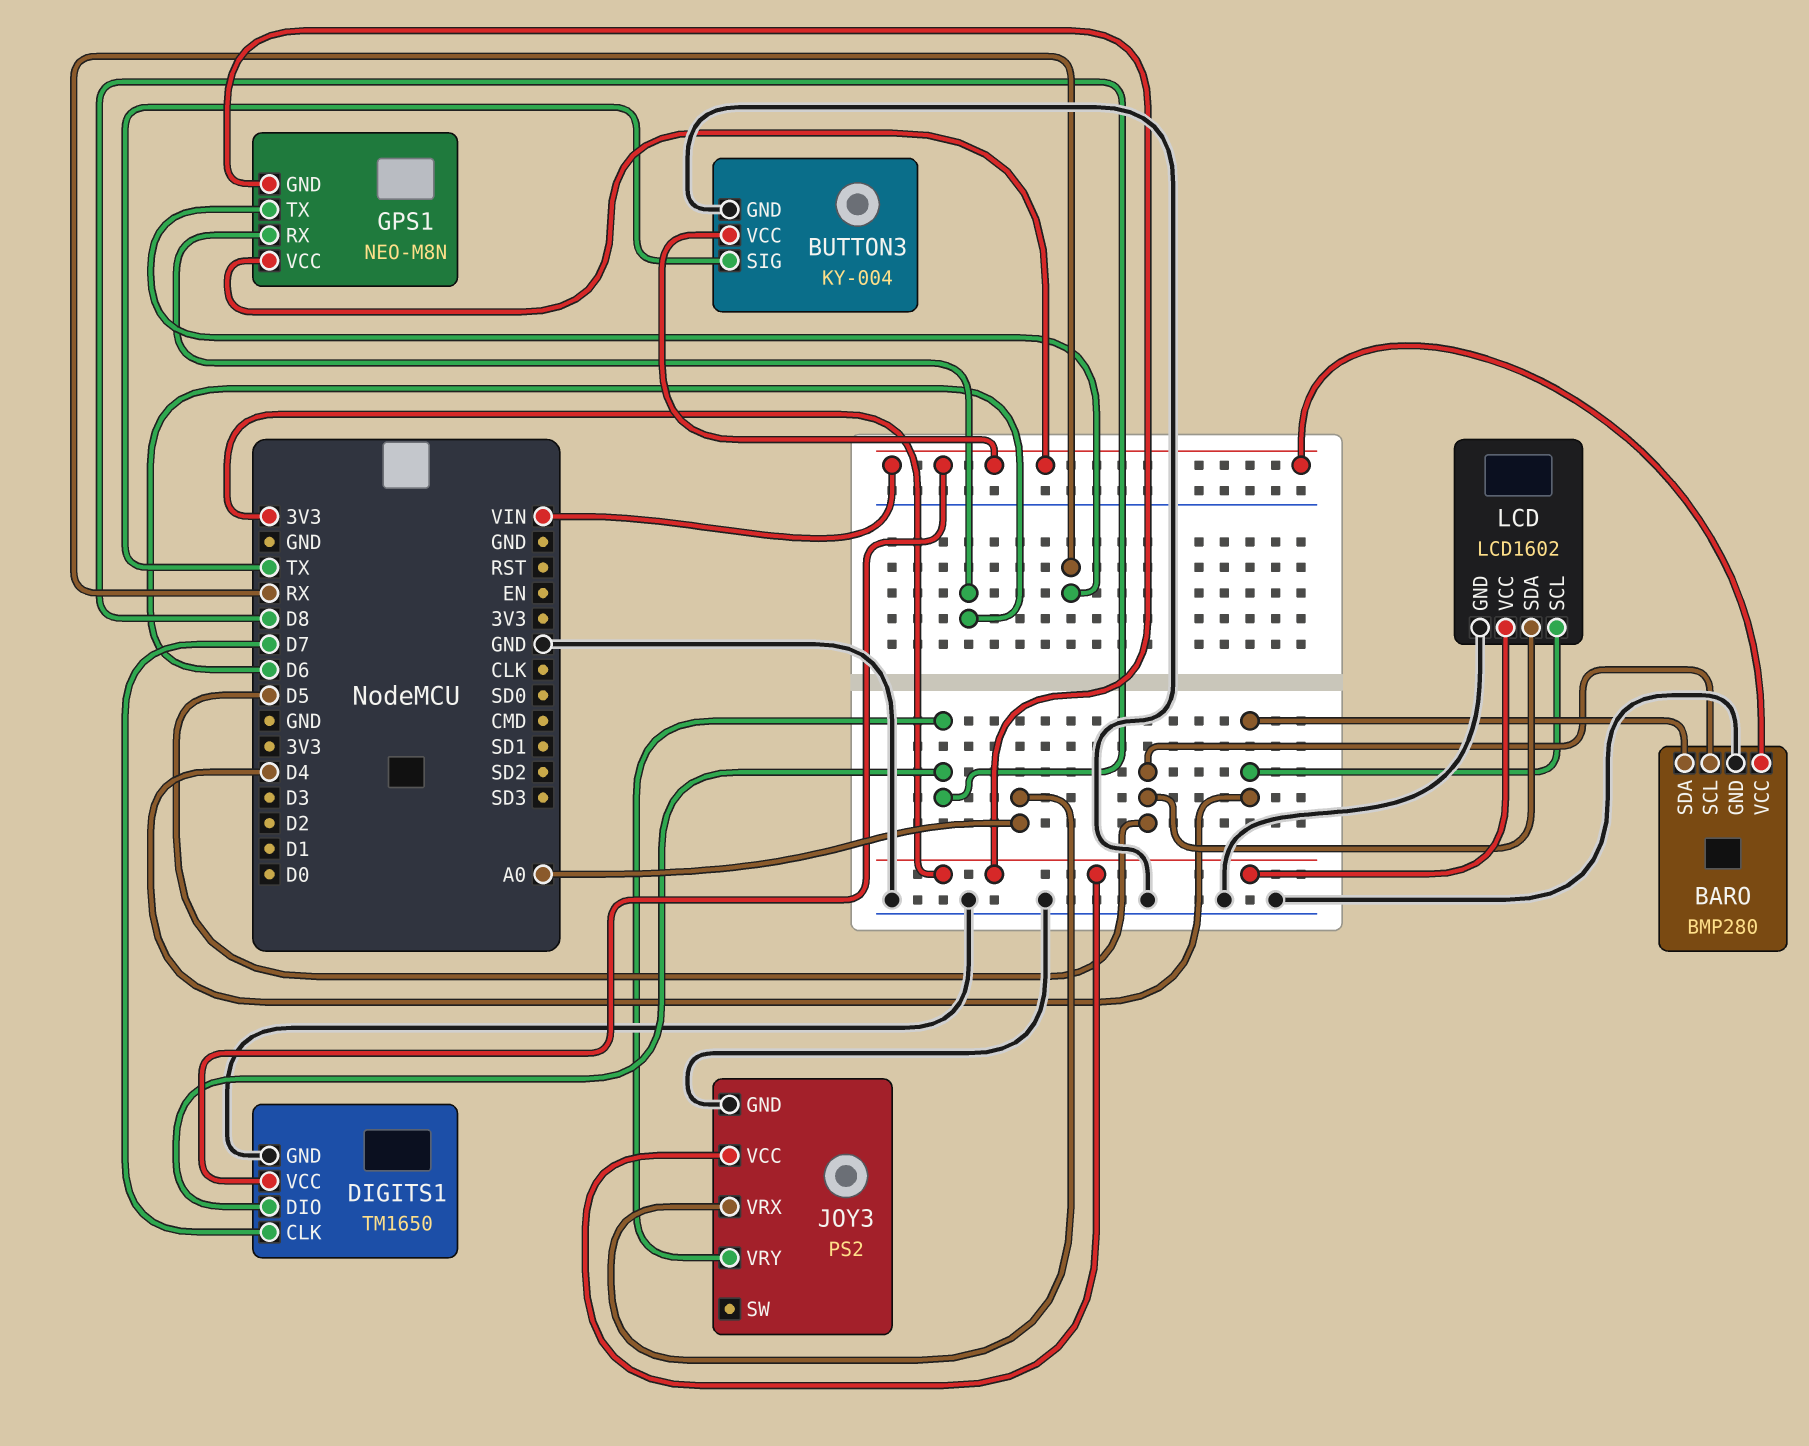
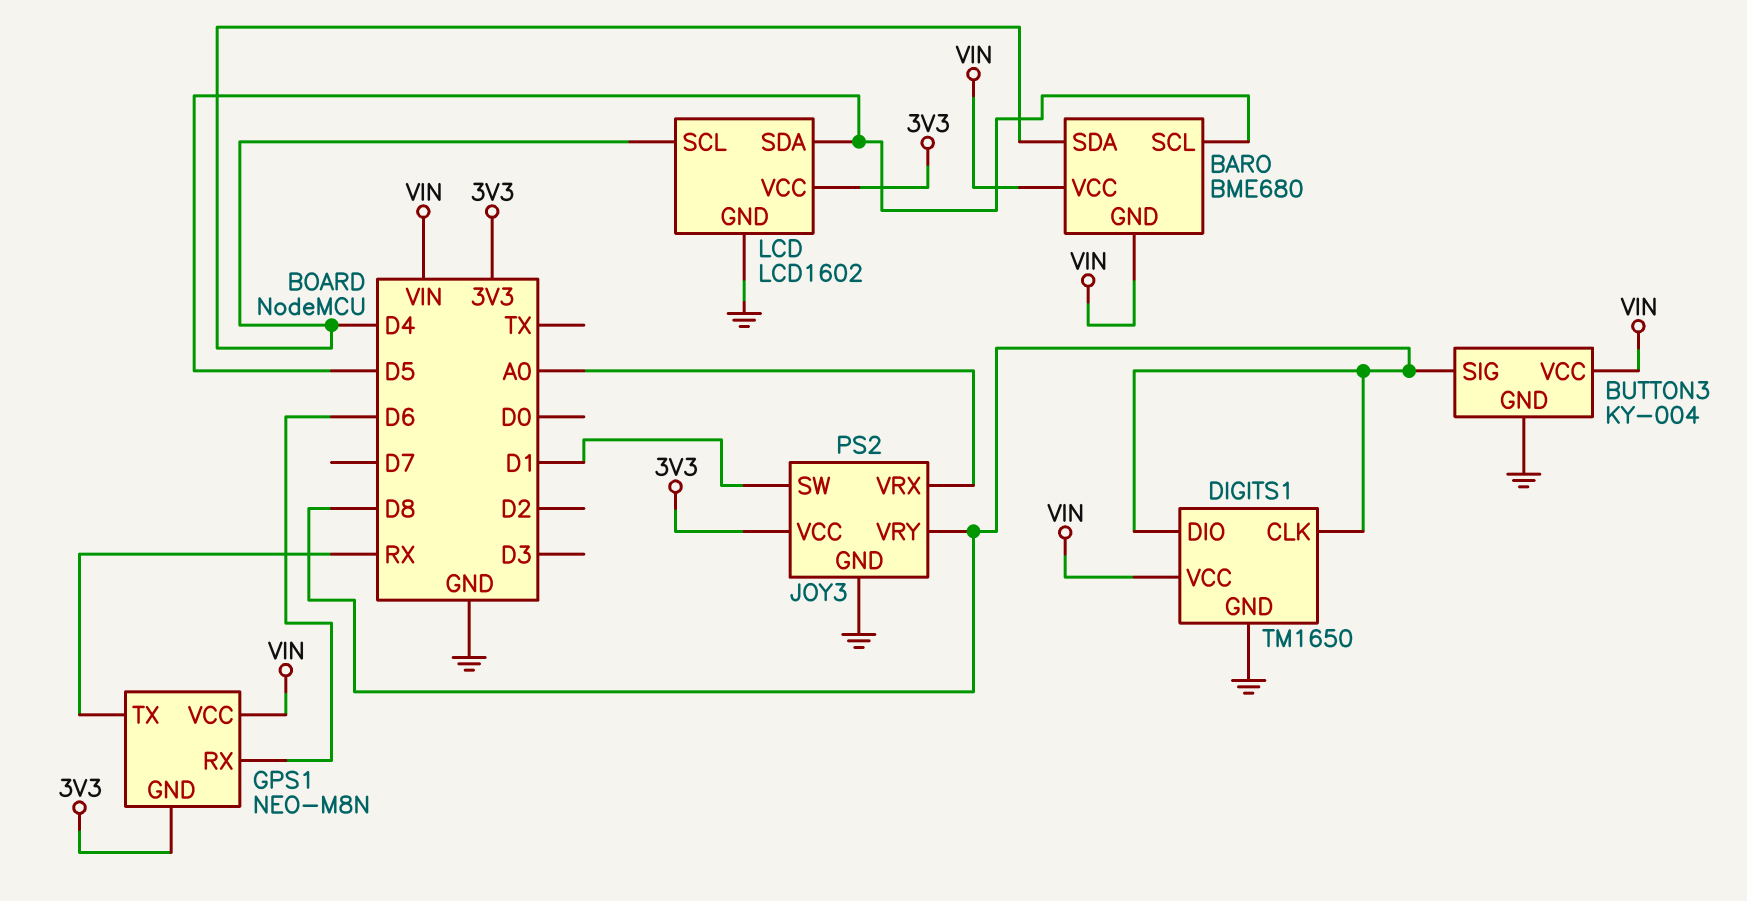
BARO: BMP280 -> BME680
BARO pin GND: GND -> VIN
BUTTON3 pin SIG: TX -> D8
DIGITS1 pin CLK: D7 -> D8
JOY3 pin SW: none -> D1

